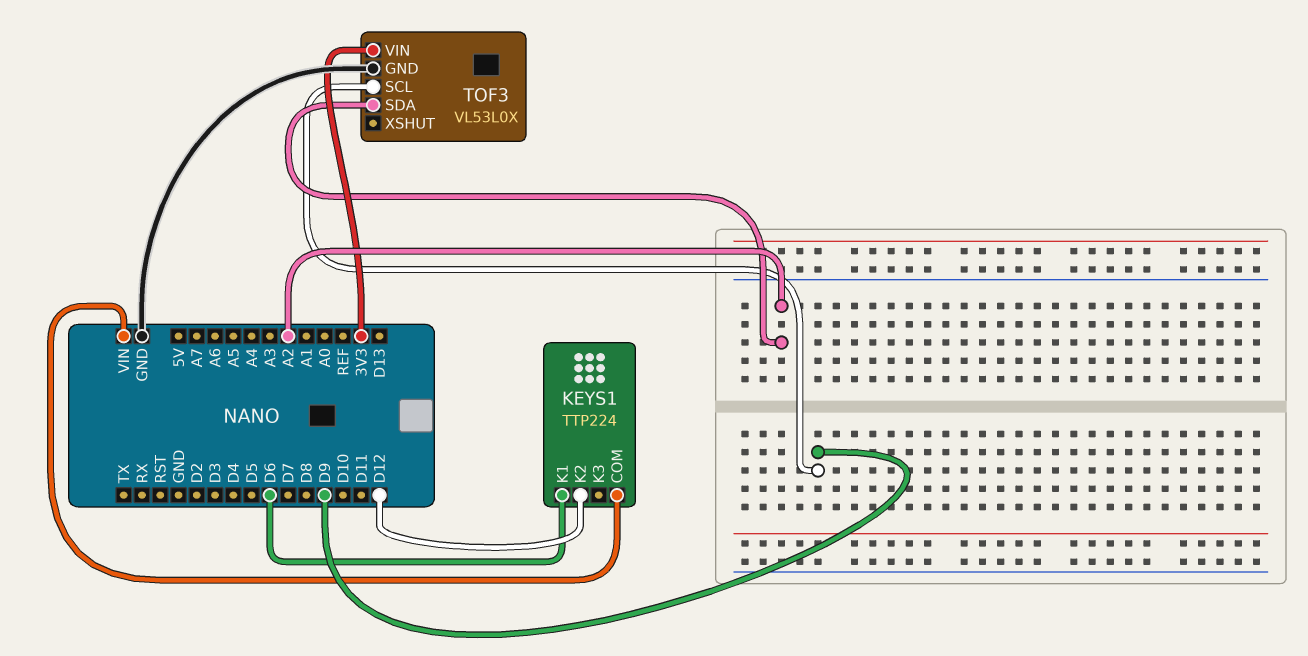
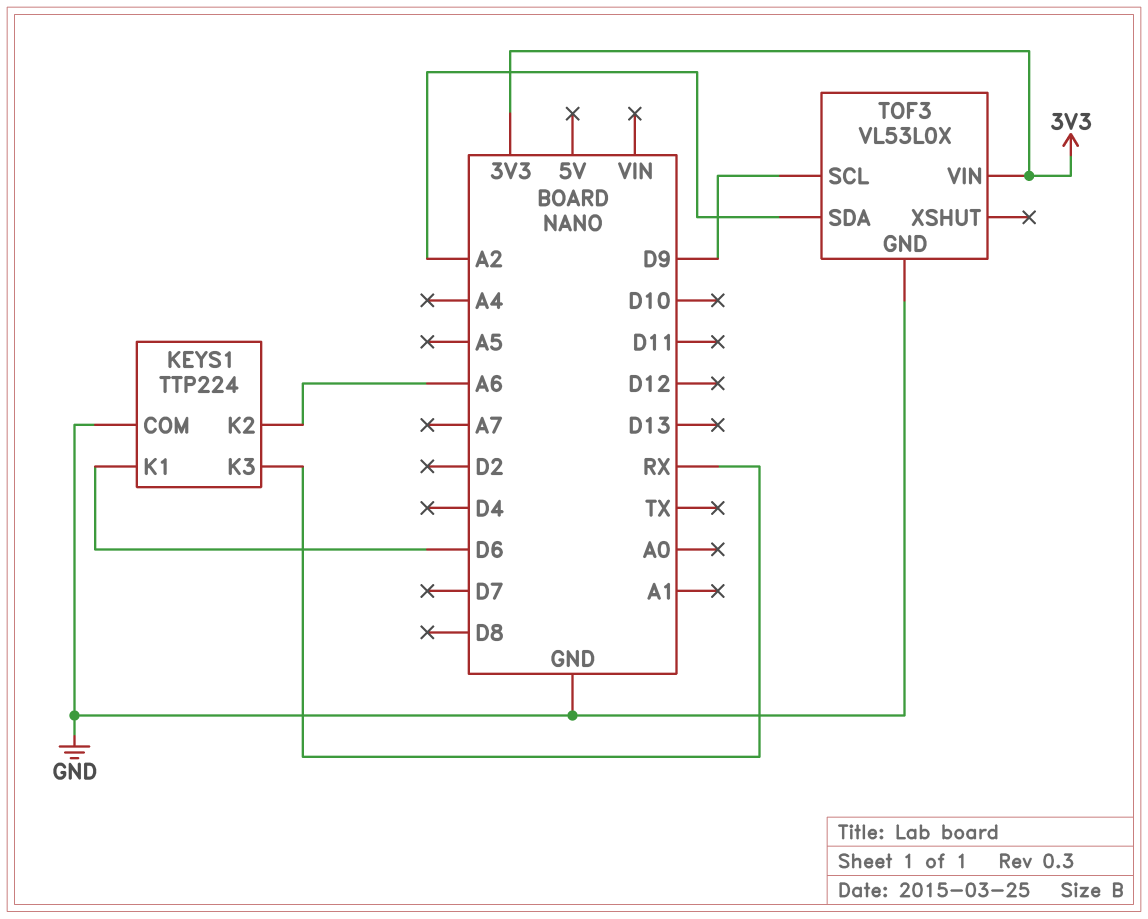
KEYS1 pin COM: VIN -> GND
KEYS1 pin K2: D12 -> A6
KEYS1 pin K3: none -> RX

